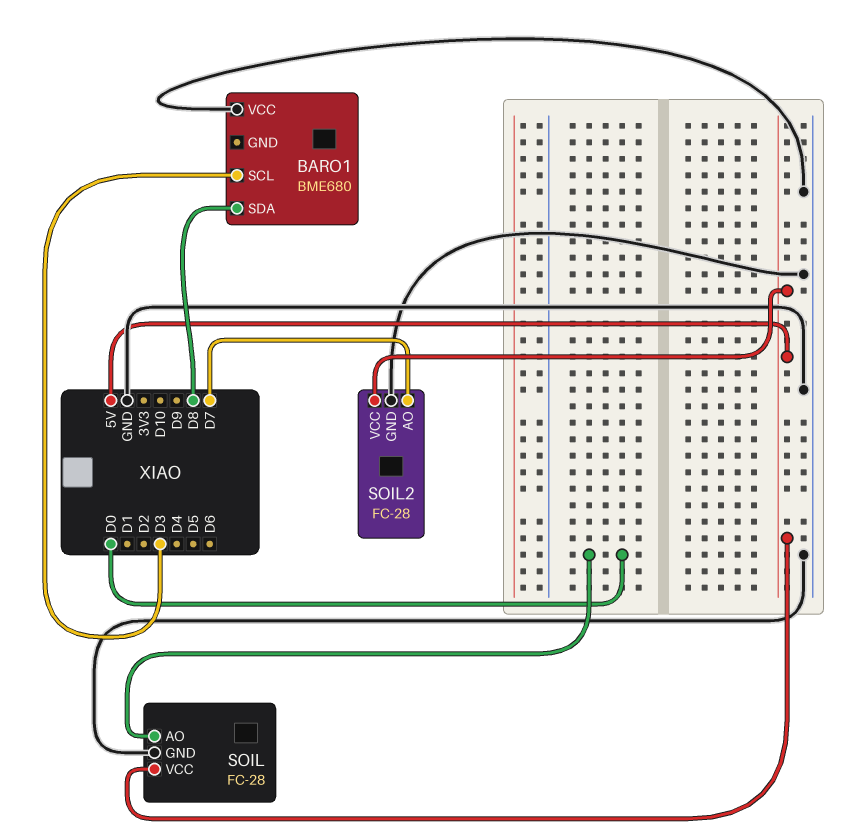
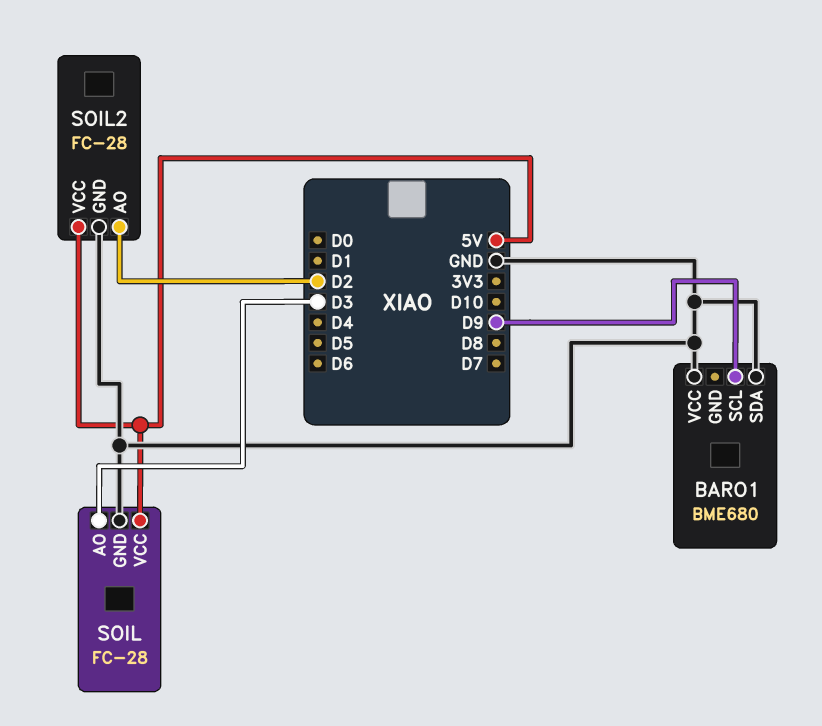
BARO1 pin SCL: D3 -> D9
BARO1 pin SDA: D8 -> GND
SOIL pin AO: D0 -> D3
SOIL2 pin AO: D7 -> D2

